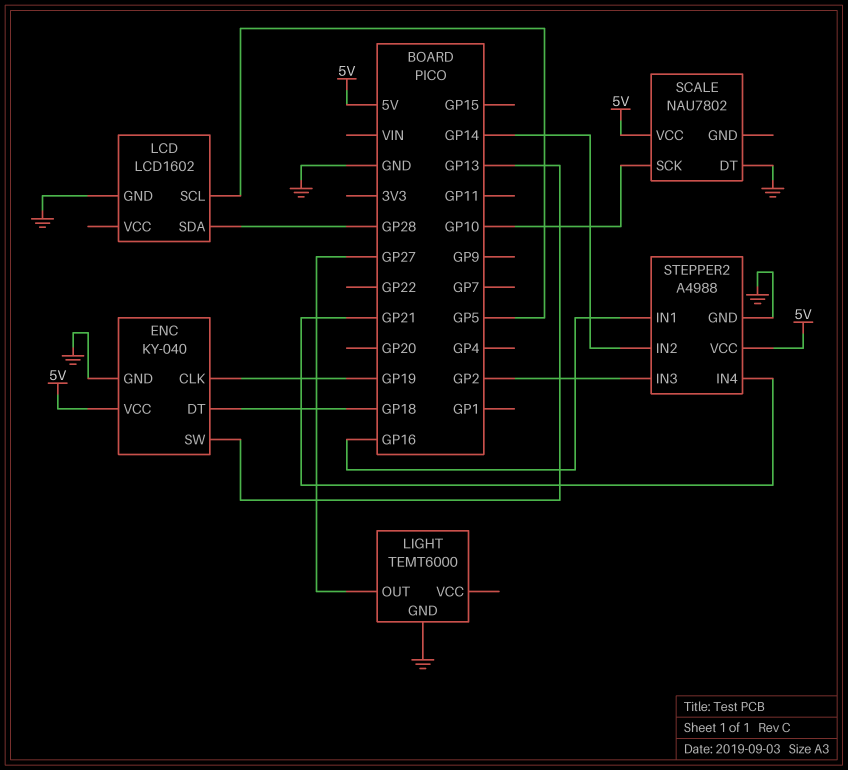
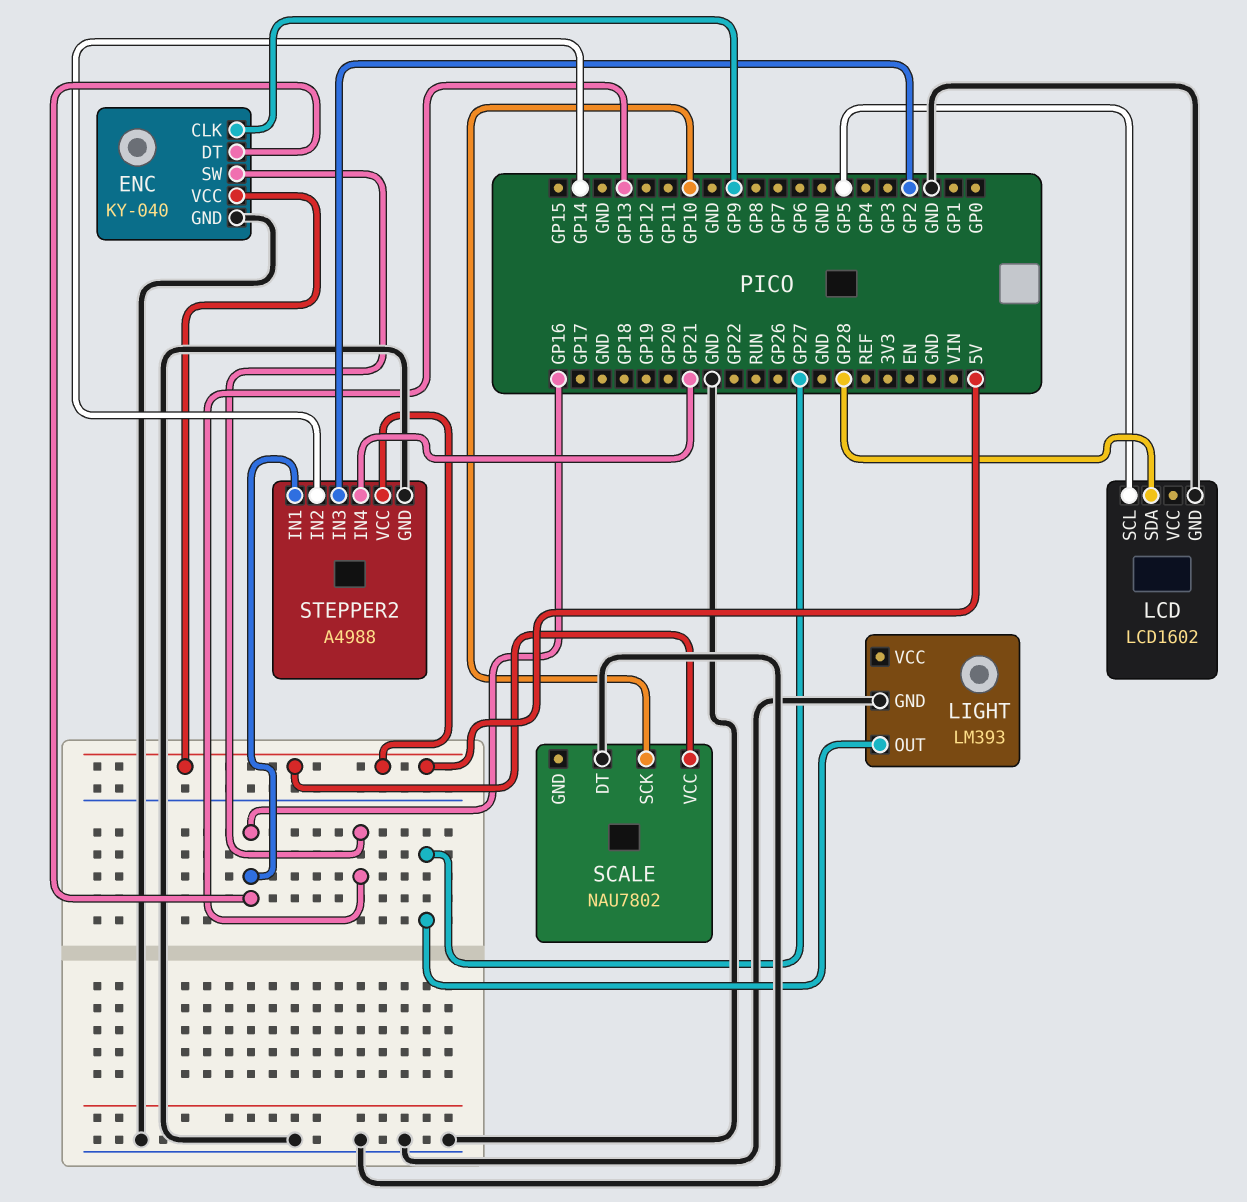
ENC pin CLK: GP19 -> GP9
ENC pin DT: GP18 -> GP16
LIGHT: TEMT6000 -> LM393

